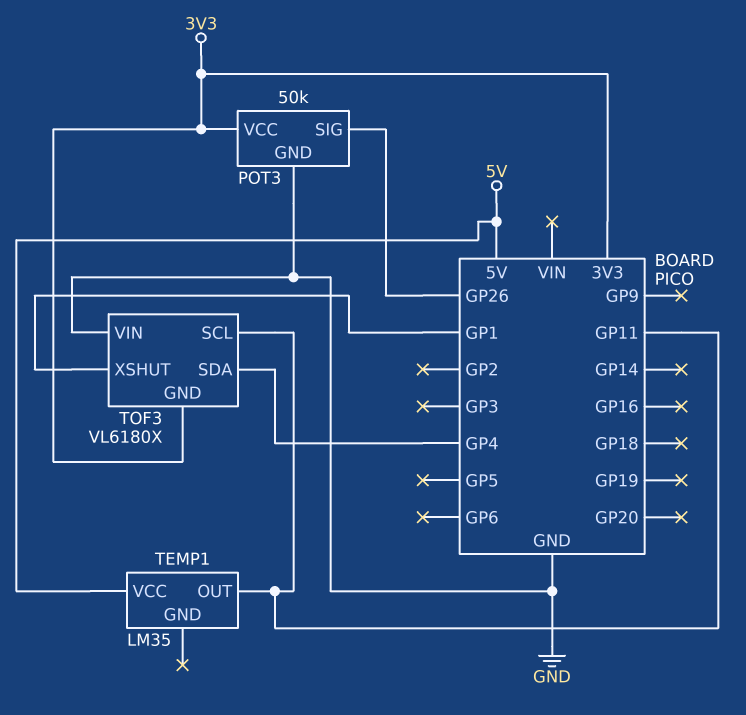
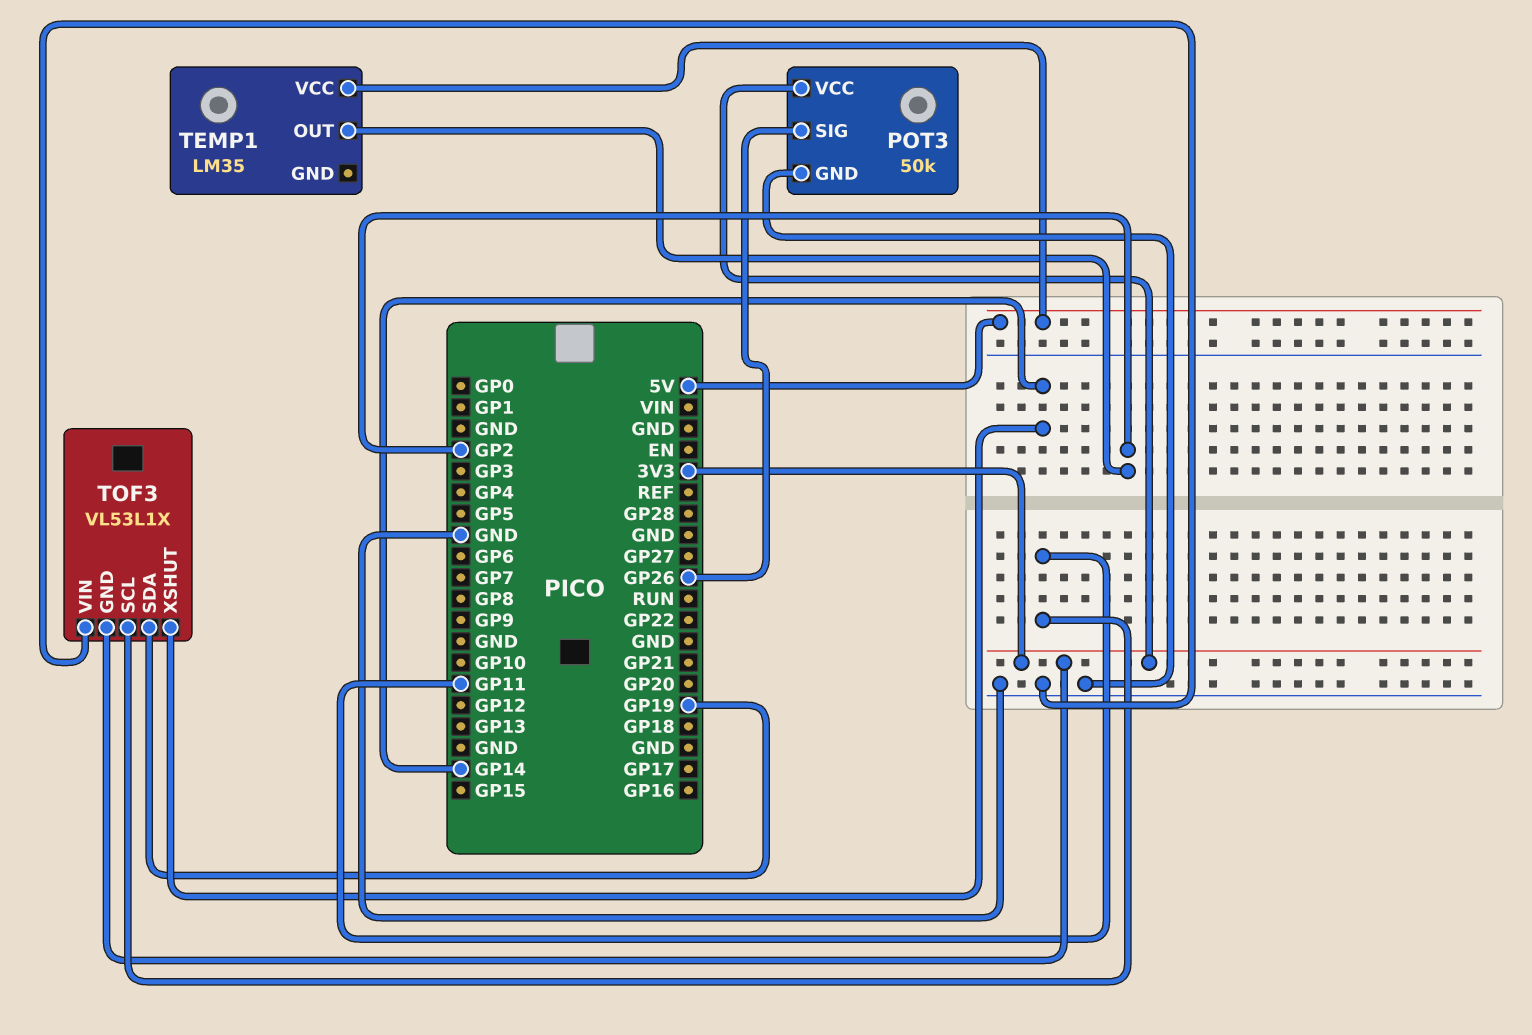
TEMP1 pin OUT: GP11 -> GP2
TOF3: VL6180X -> VL53L1X
TOF3 pin SDA: GP4 -> GP19
TOF3 pin XSHUT: GP1 -> GP14

